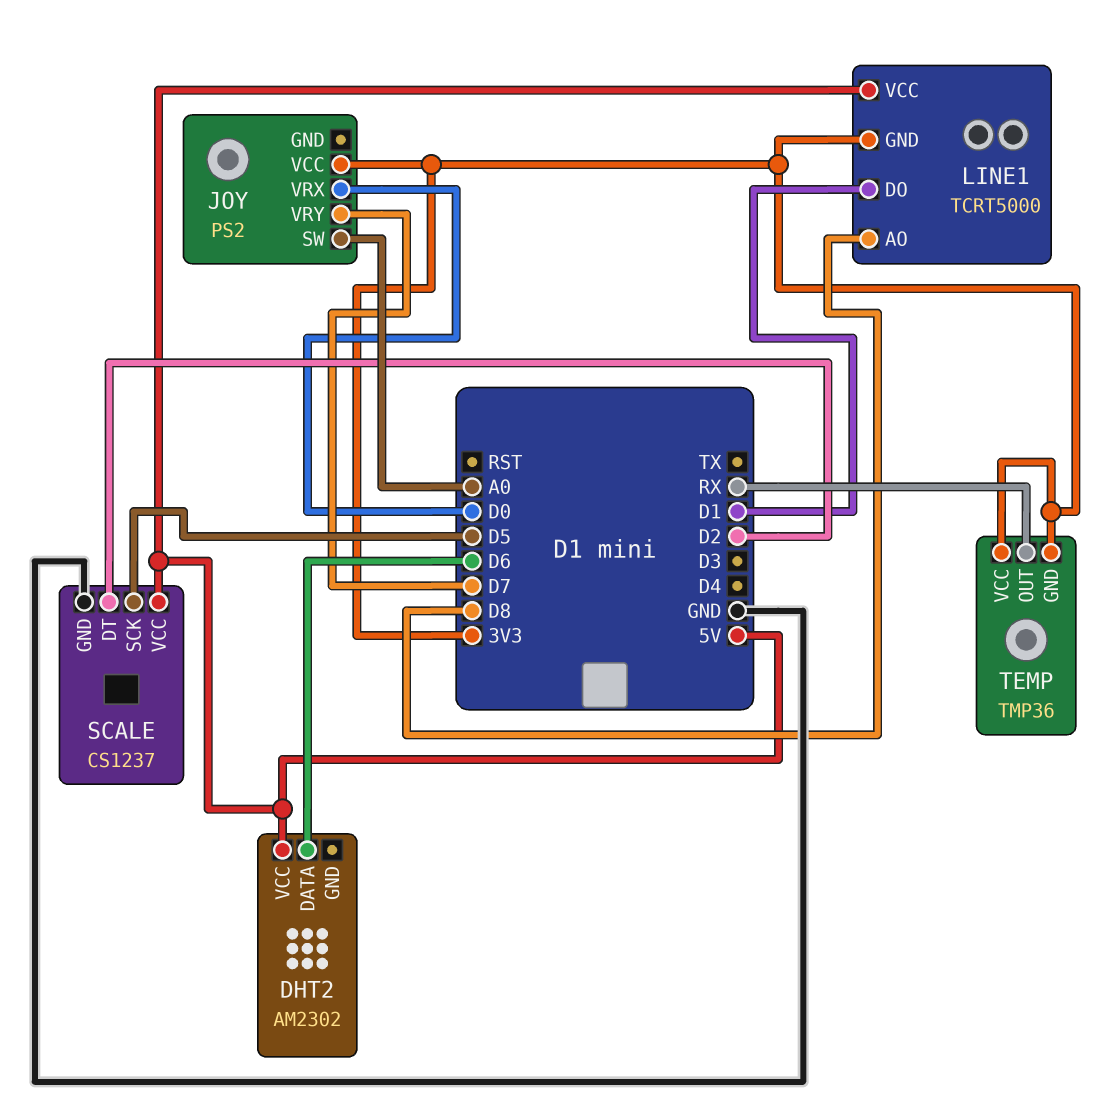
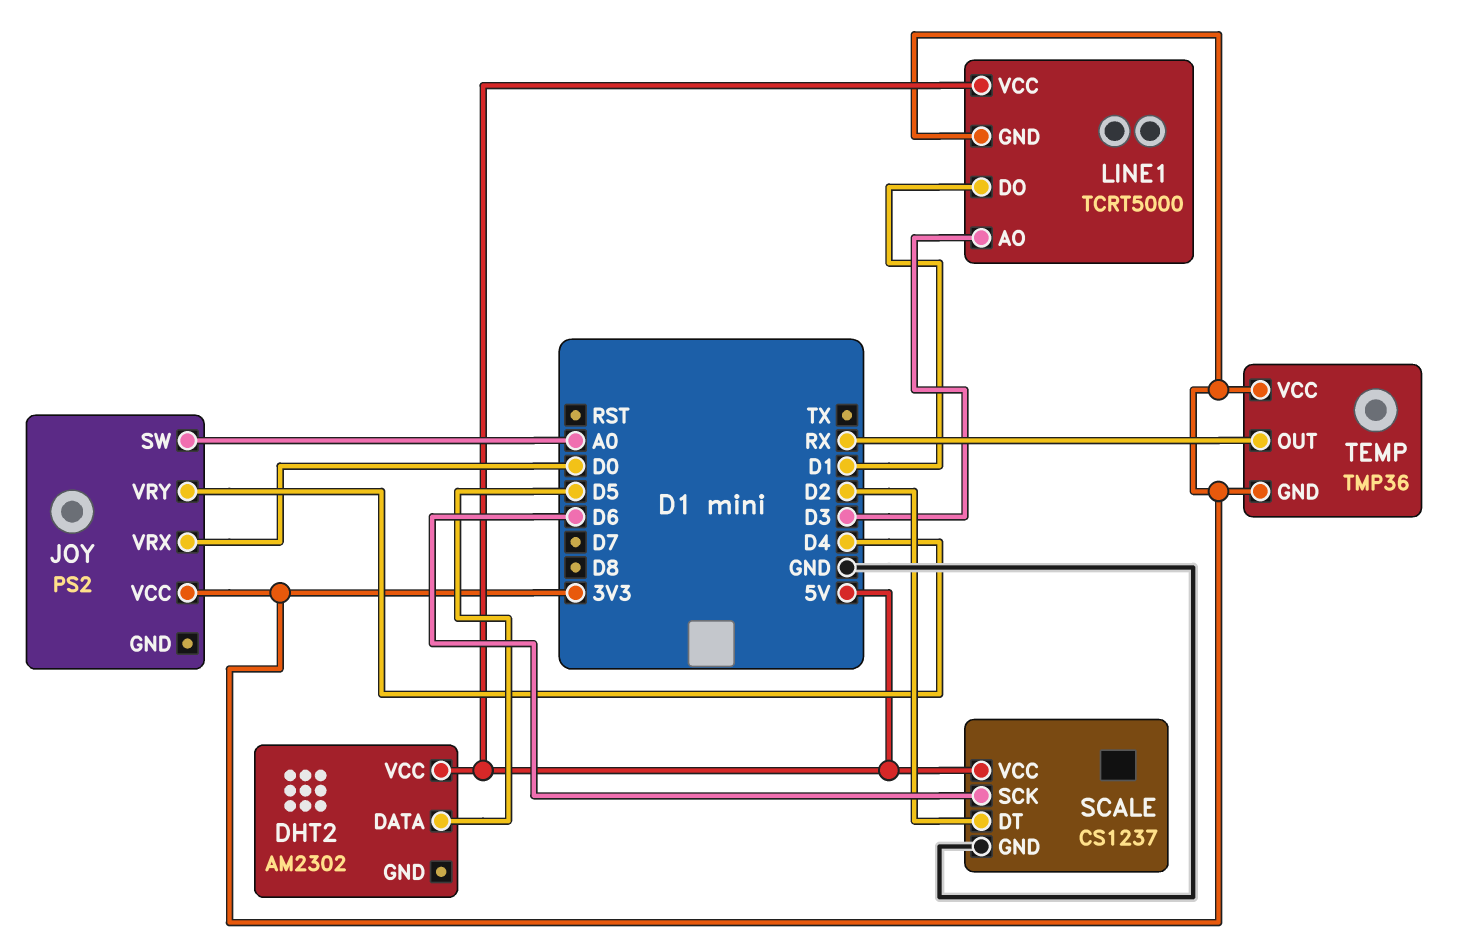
DHT2 pin DATA: D6 -> D5
JOY pin VRY: D7 -> D4
LINE1 pin AO: D8 -> D3
SCALE pin SCK: D5 -> D6

